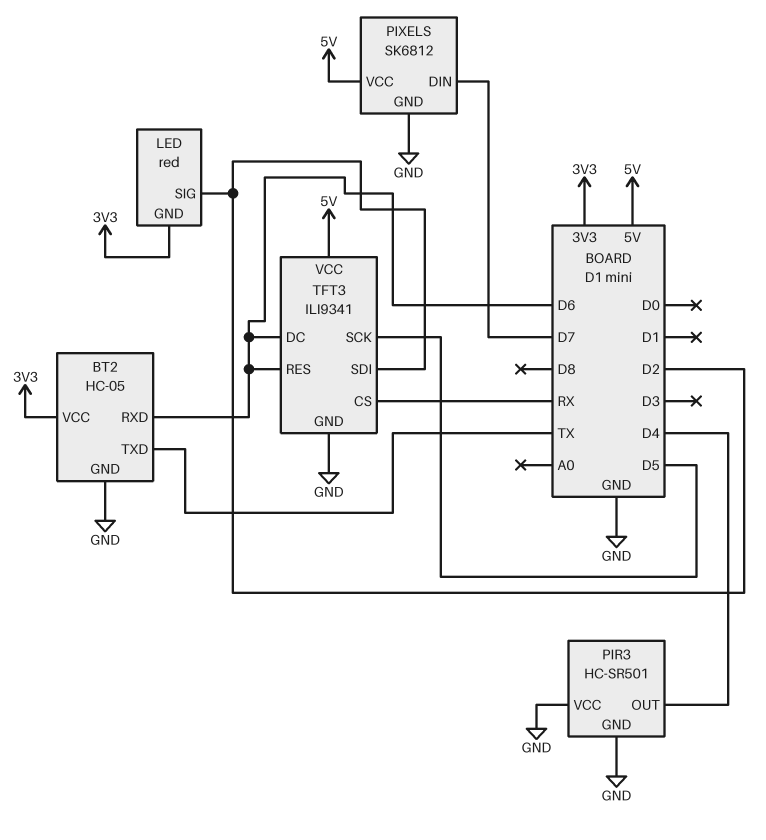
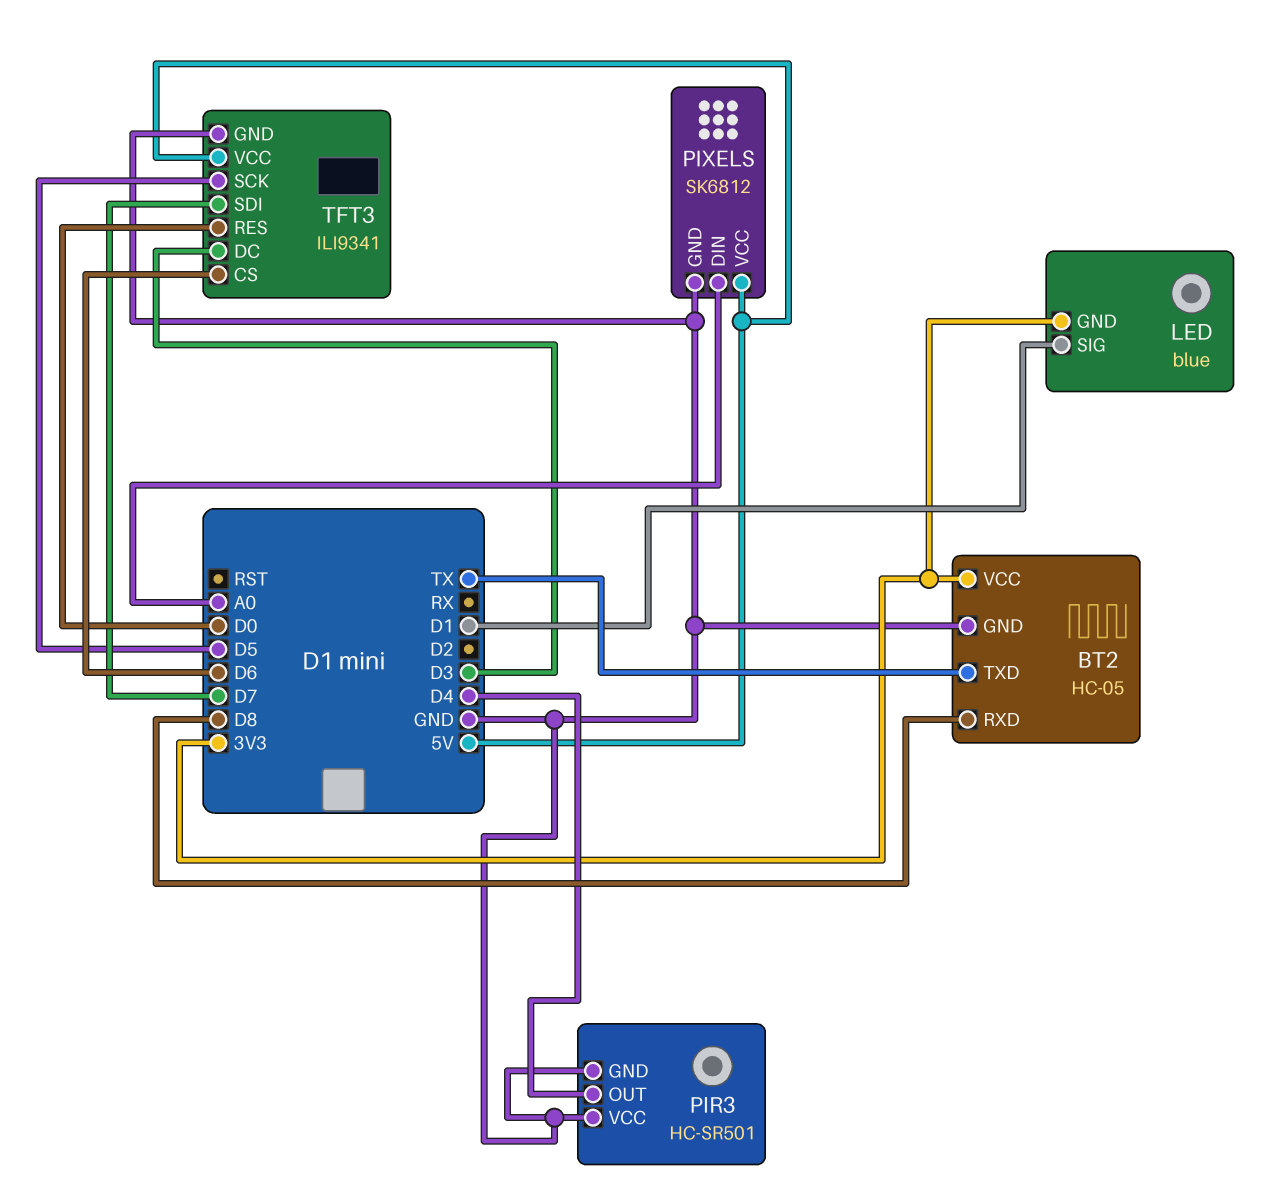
BT2 pin RXD: D6 -> D8
LED: red -> blue
LED pin SIG: D2 -> D1
PIXELS pin DIN: D7 -> A0
TFT3 pin CS: RX -> D6
TFT3 pin DC: D6 -> D3
TFT3 pin RES: D6 -> D0
TFT3 pin SDI: D2 -> D7

